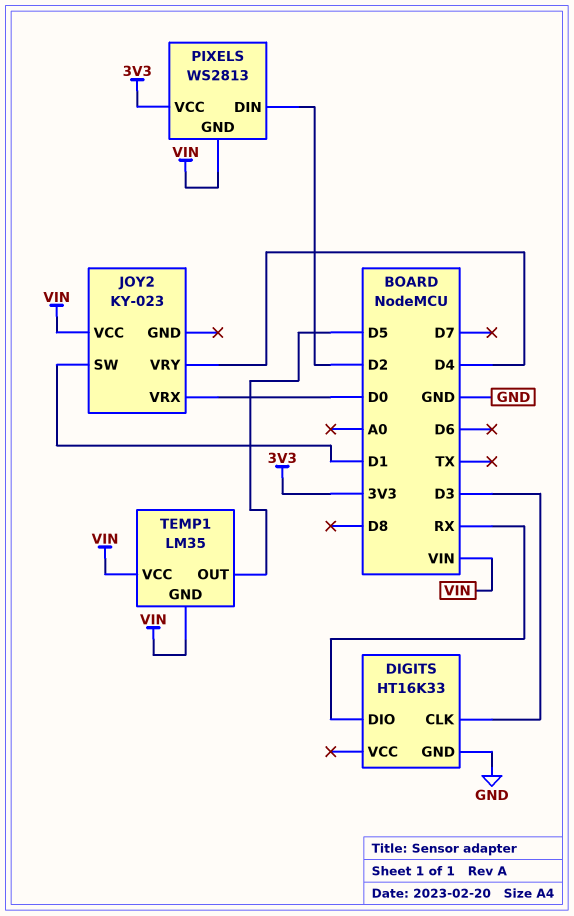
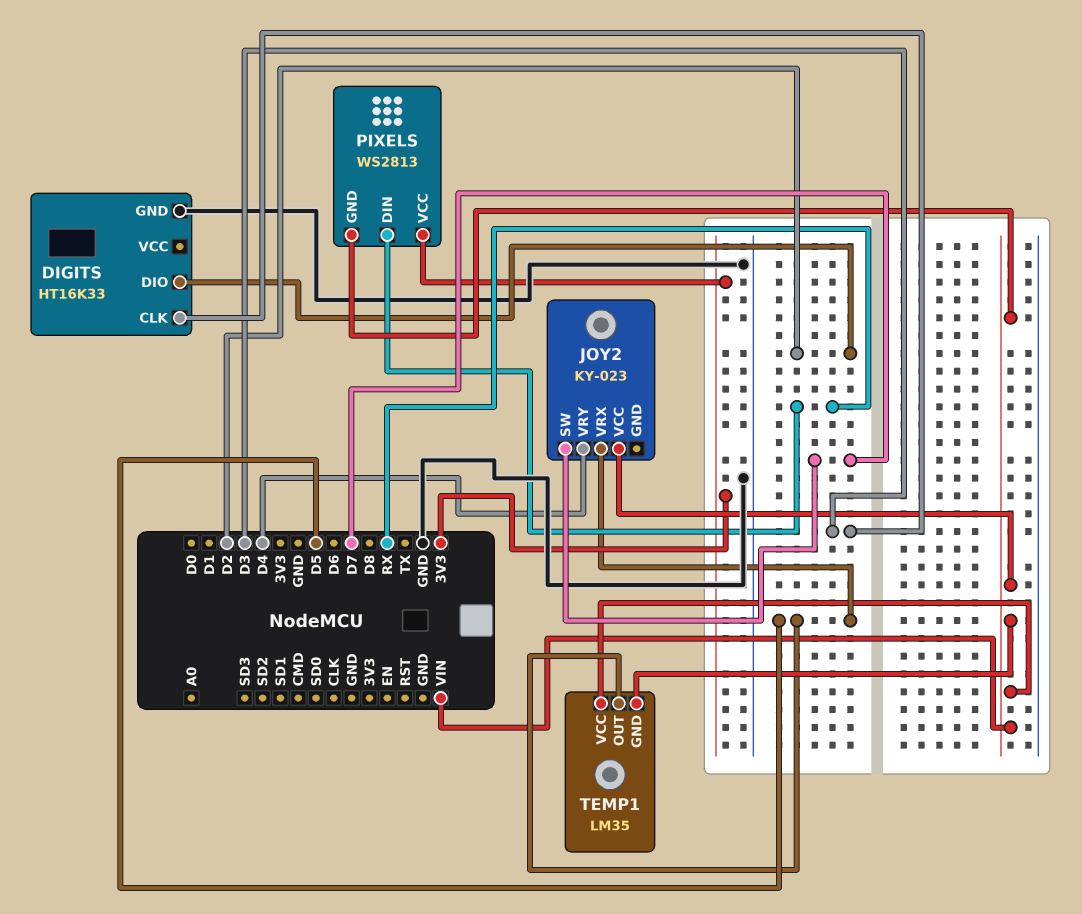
DIGITS pin DIO: RX -> D2
JOY2 pin SW: D1 -> D7
JOY2 pin VRX: D0 -> D5
PIXELS pin DIN: D2 -> RX

